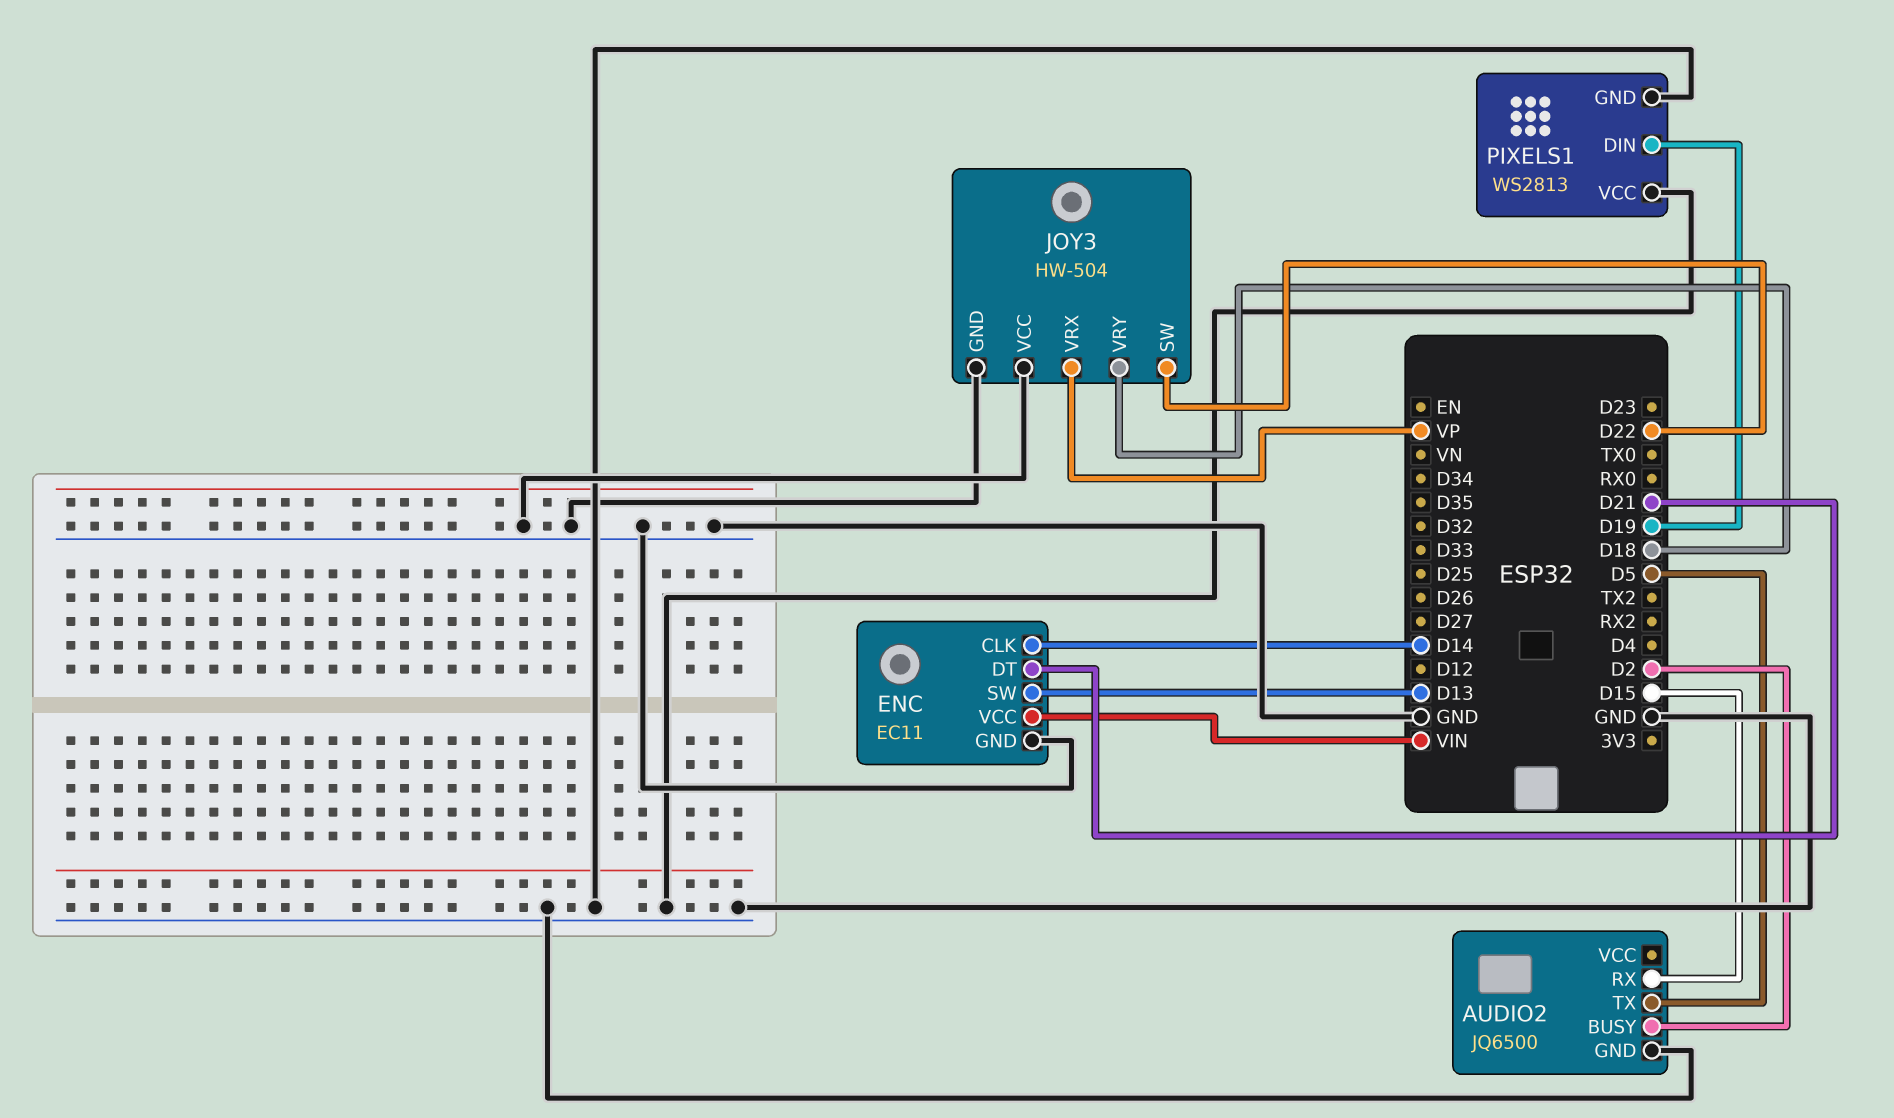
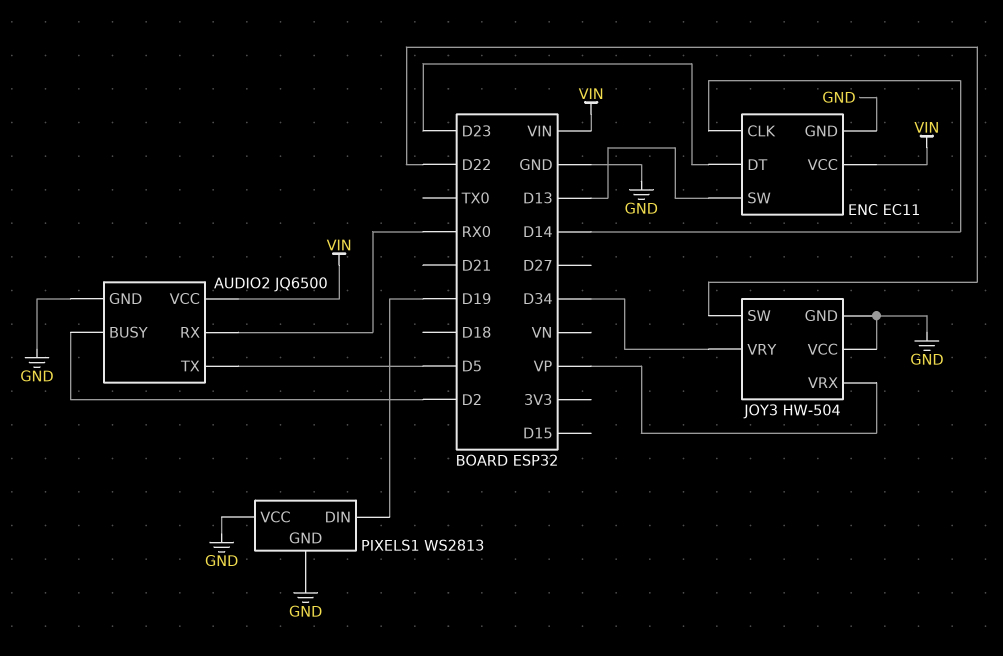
AUDIO2 pin RX: D15 -> RX0
AUDIO2 pin VCC: none -> VIN
ENC pin DT: D21 -> D23
JOY3 pin VRY: D18 -> D34

